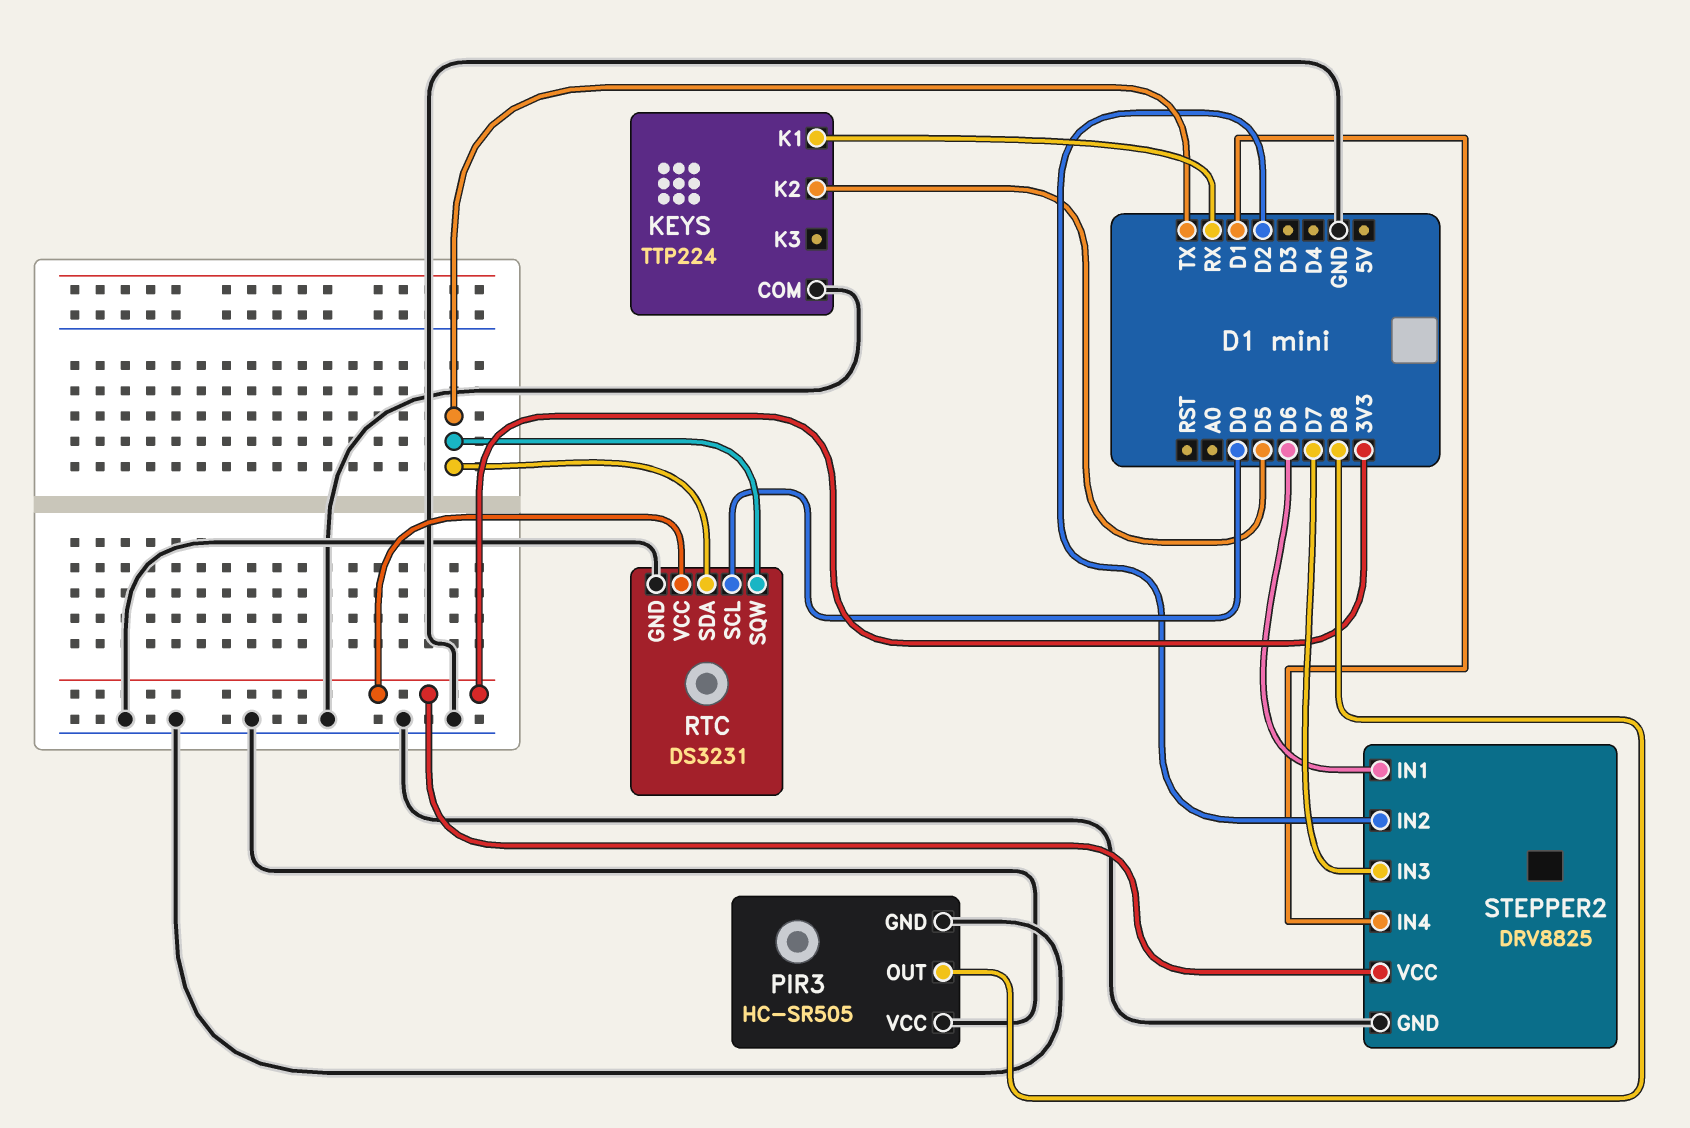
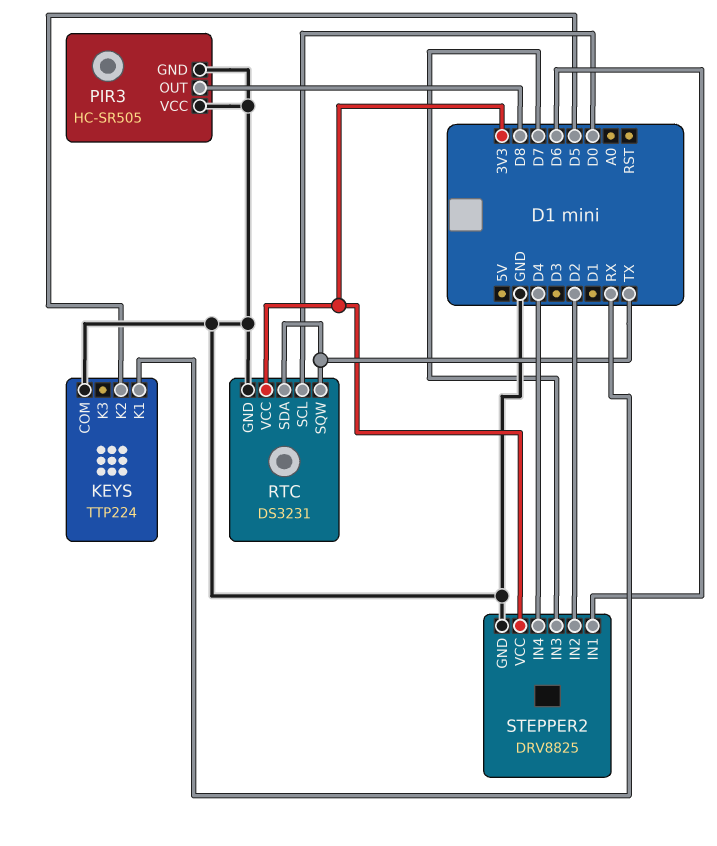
STEPPER2 pin IN4: D1 -> D4

